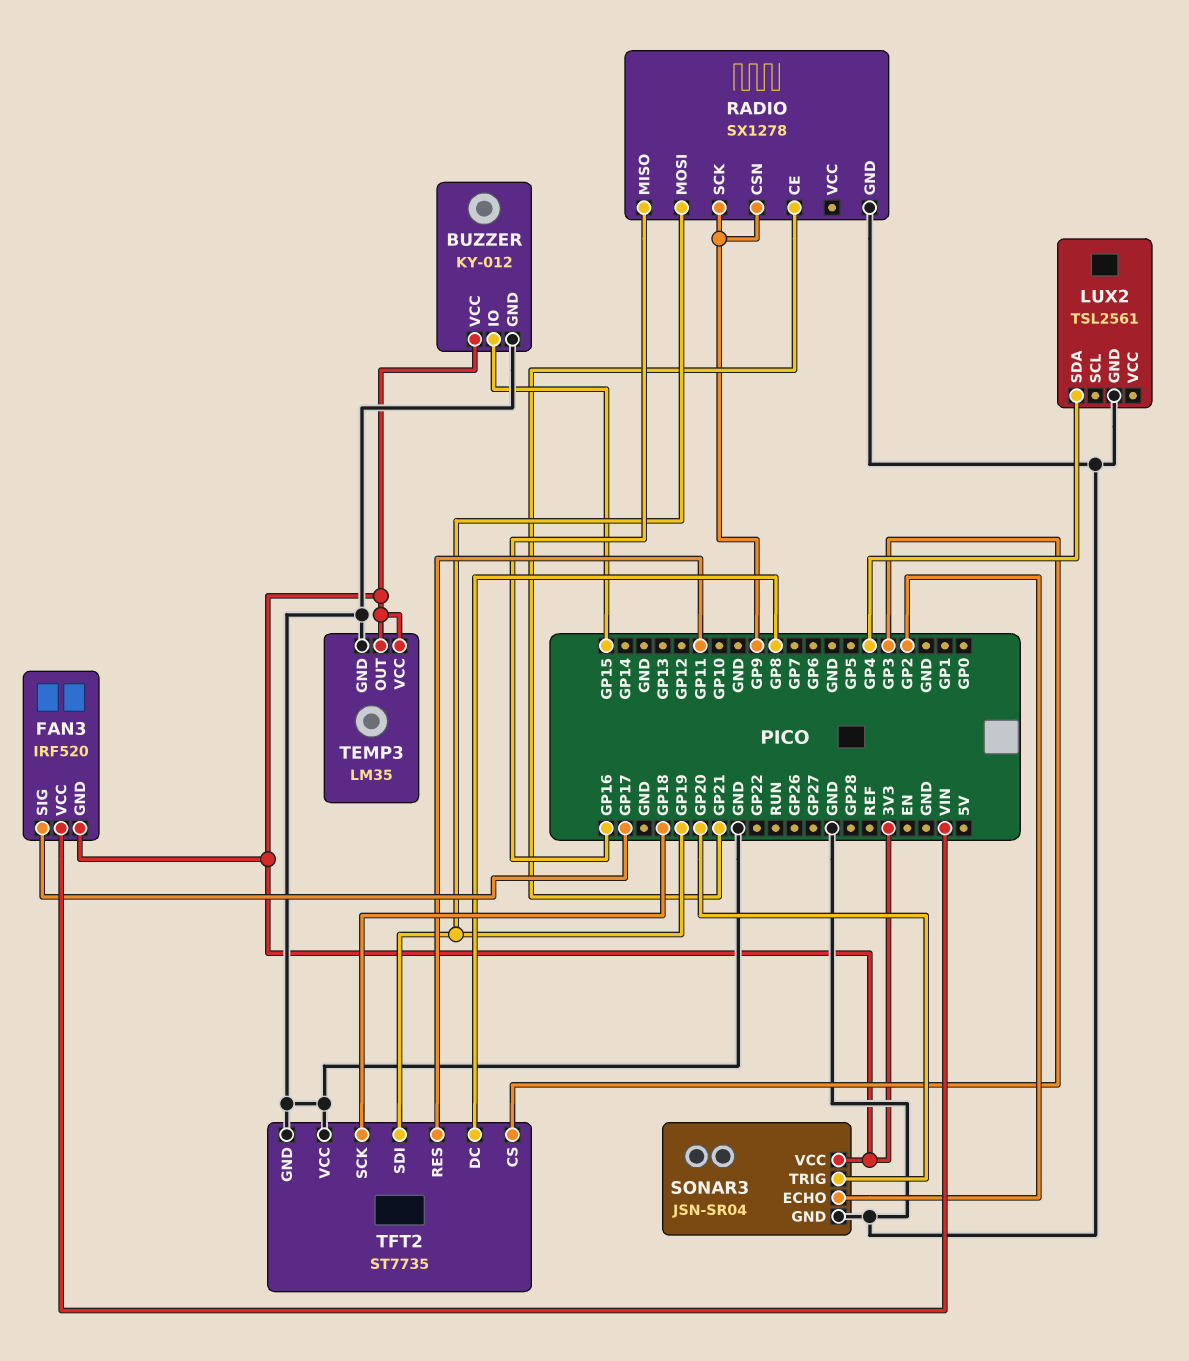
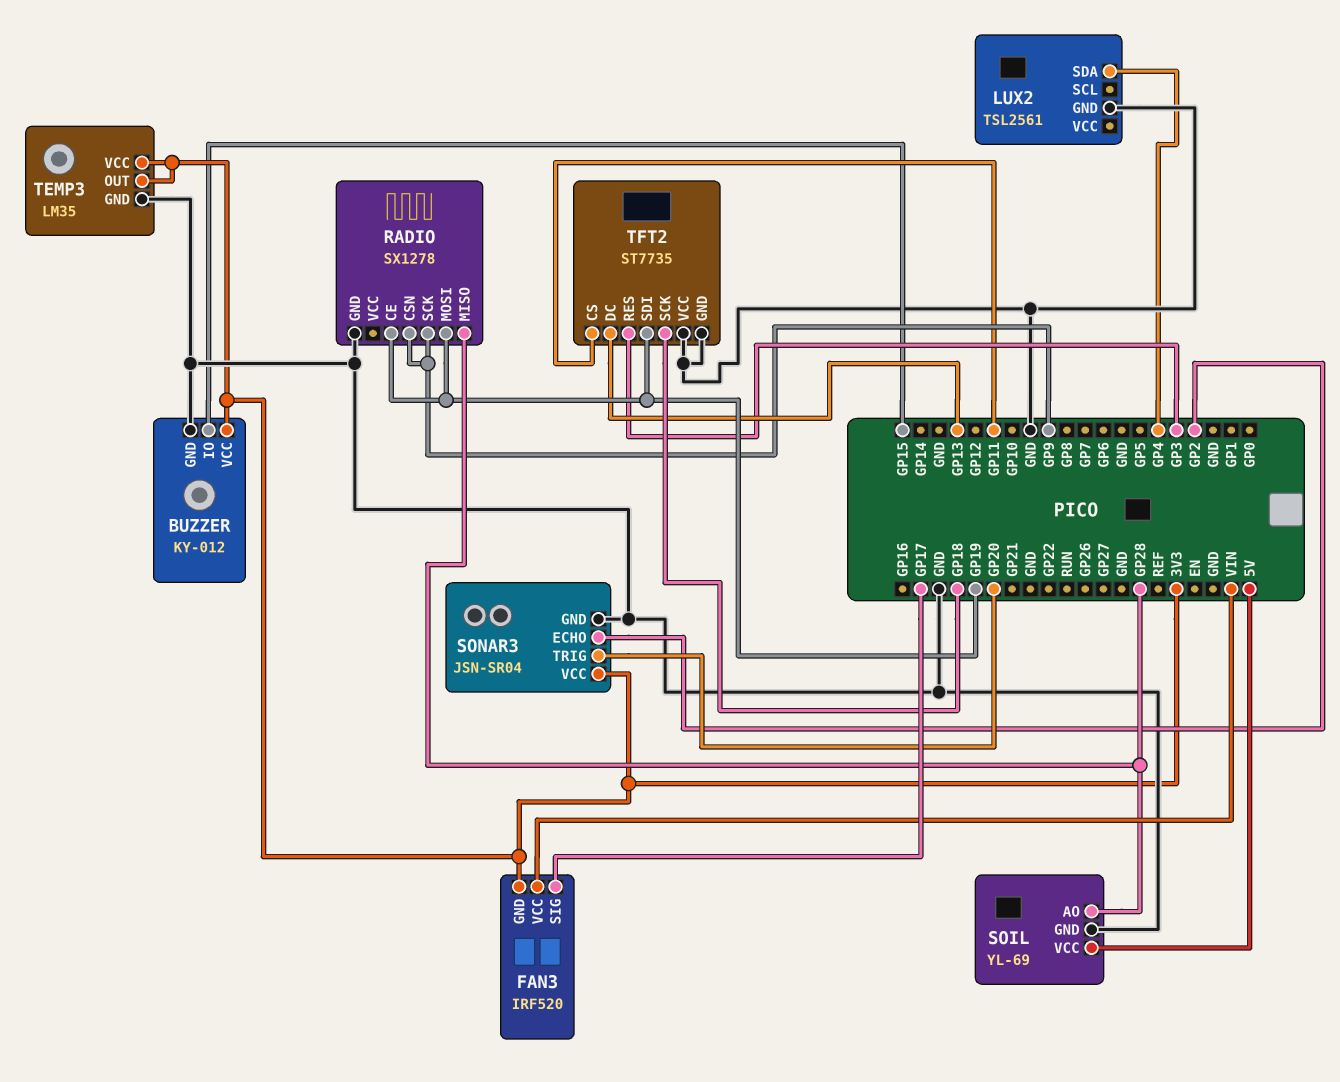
RADIO pin CE: GP21 -> GP19
RADIO pin MISO: GP16 -> GP28
SOIL: none -> YL-69
SOIL pin AO: none -> GP28
SOIL pin GND: none -> GND
SOIL pin VCC: none -> 5V
TFT2 pin CS: GP3 -> GP11
TFT2 pin DC: GP8 -> GP13
TFT2 pin RES: GP11 -> GP3

